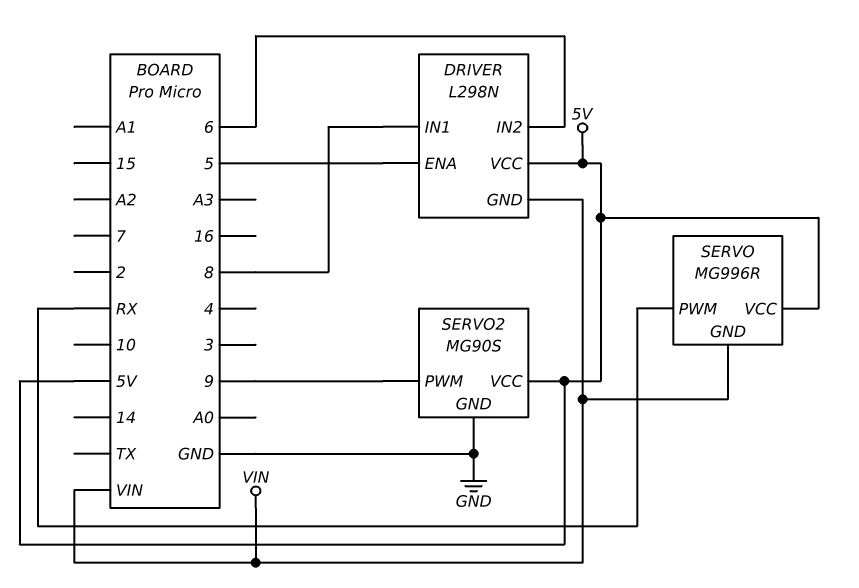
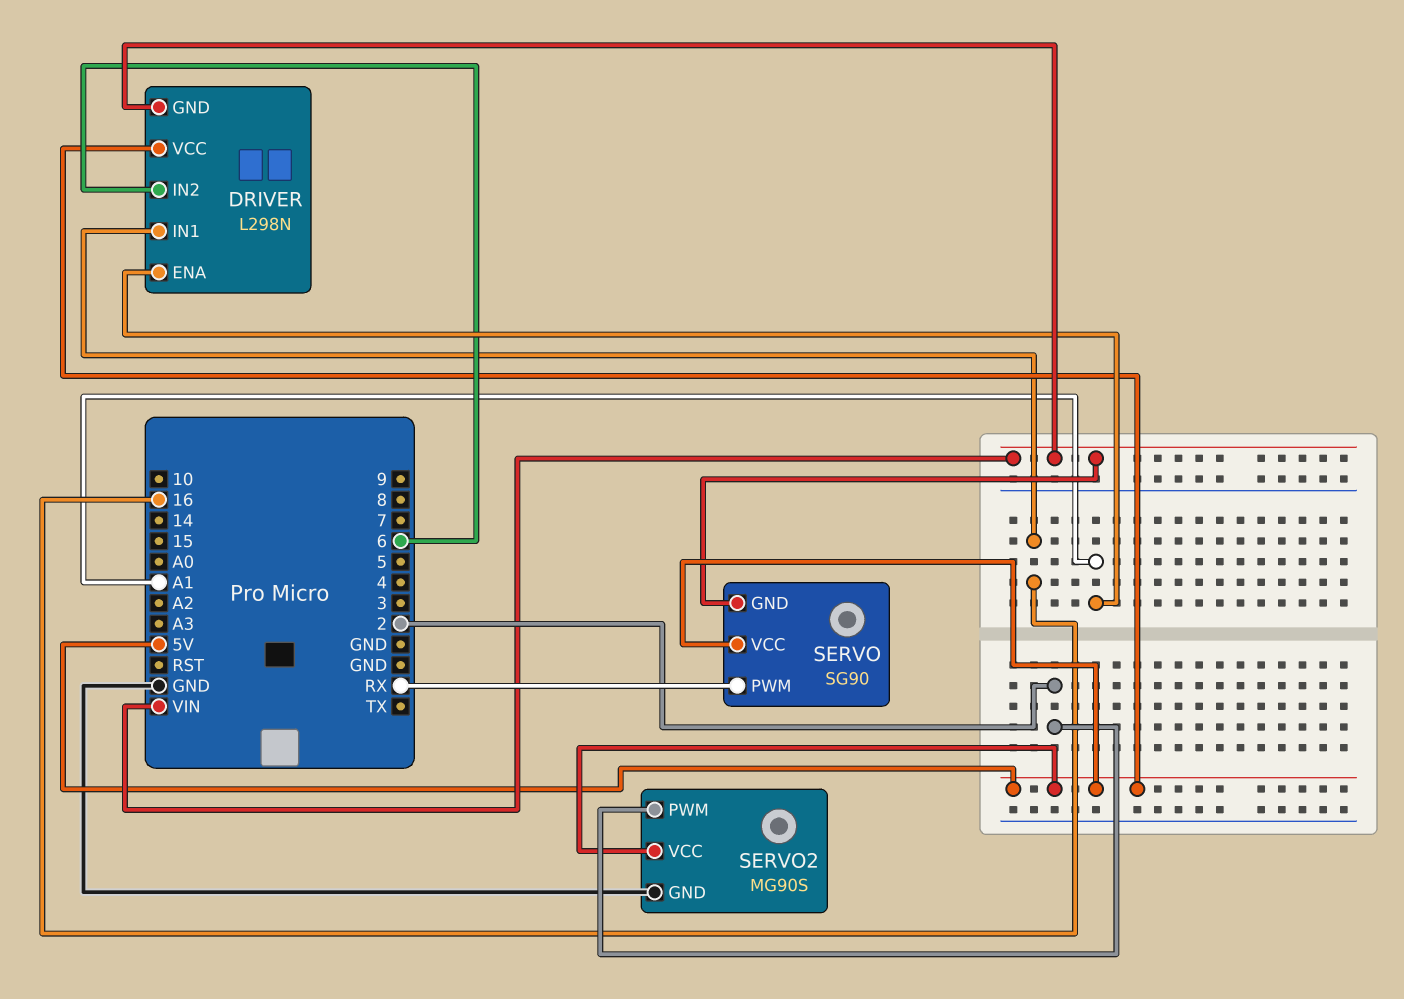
DRIVER pin ENA: 5 -> A1
DRIVER pin IN1: 8 -> 16
SERVO: MG996R -> SG90
SERVO2 pin PWM: 9 -> 2

